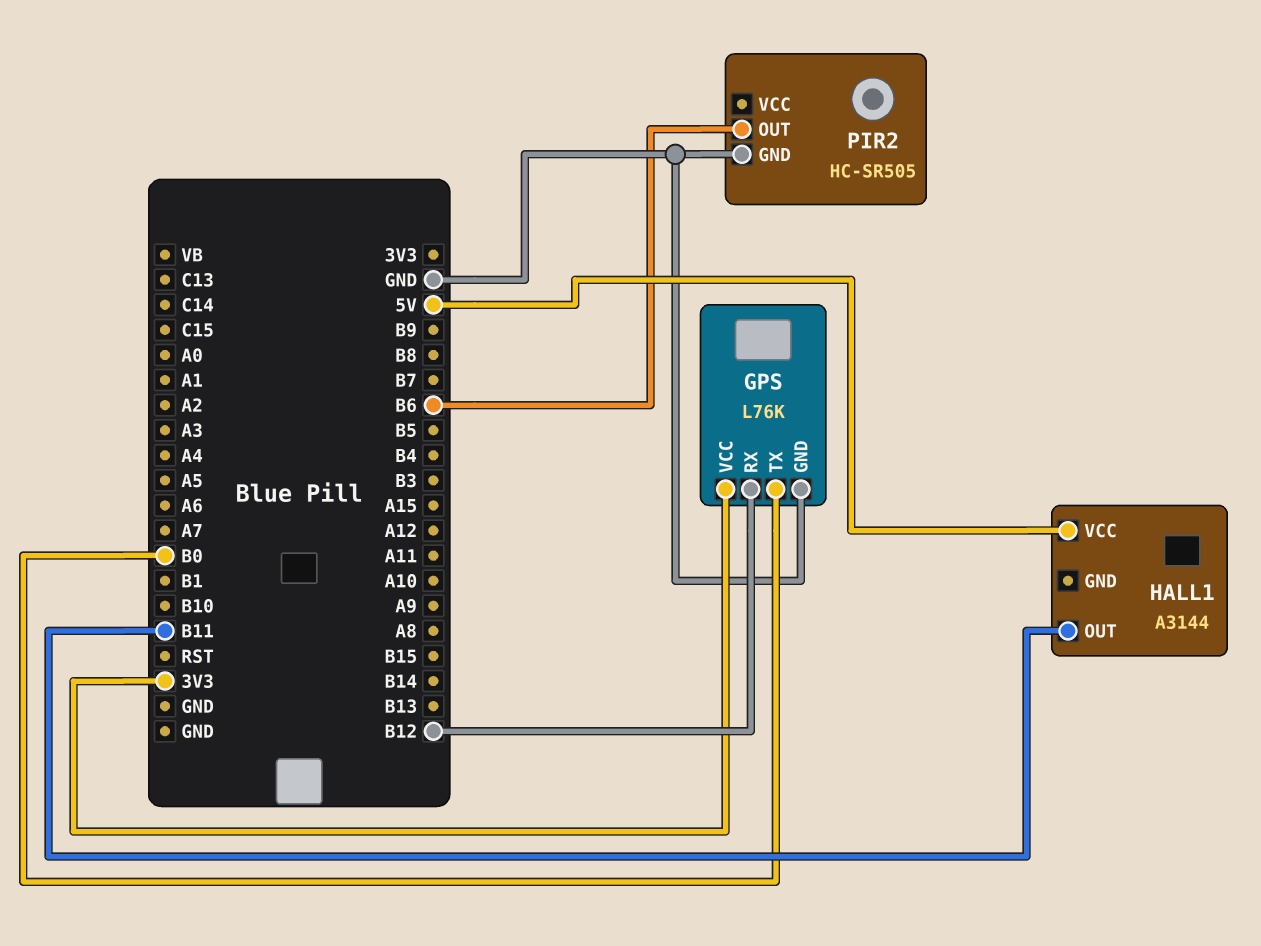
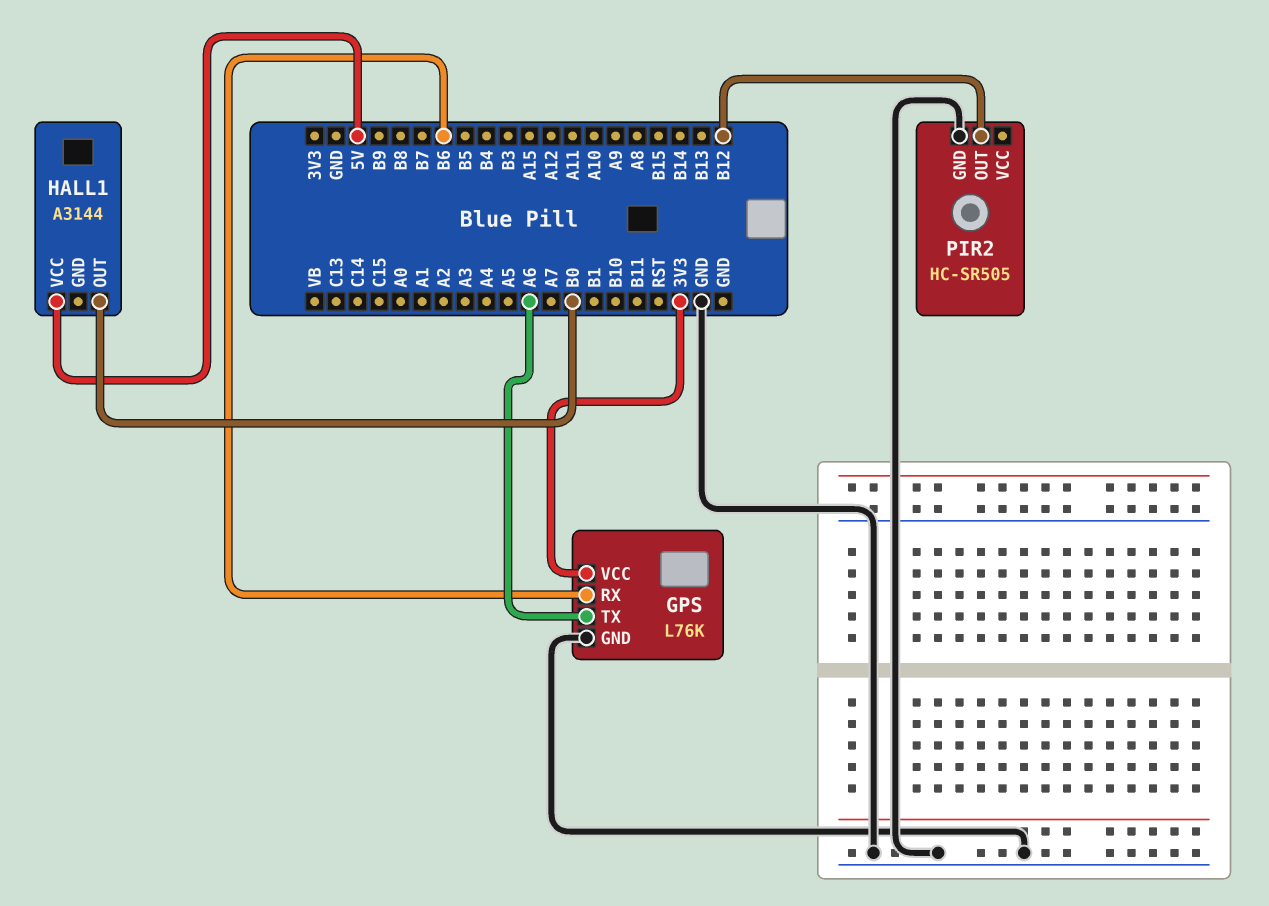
GPS pin RX: B12 -> B6
GPS pin TX: B0 -> A6
HALL1 pin OUT: B11 -> B0
PIR2 pin OUT: B6 -> B12

